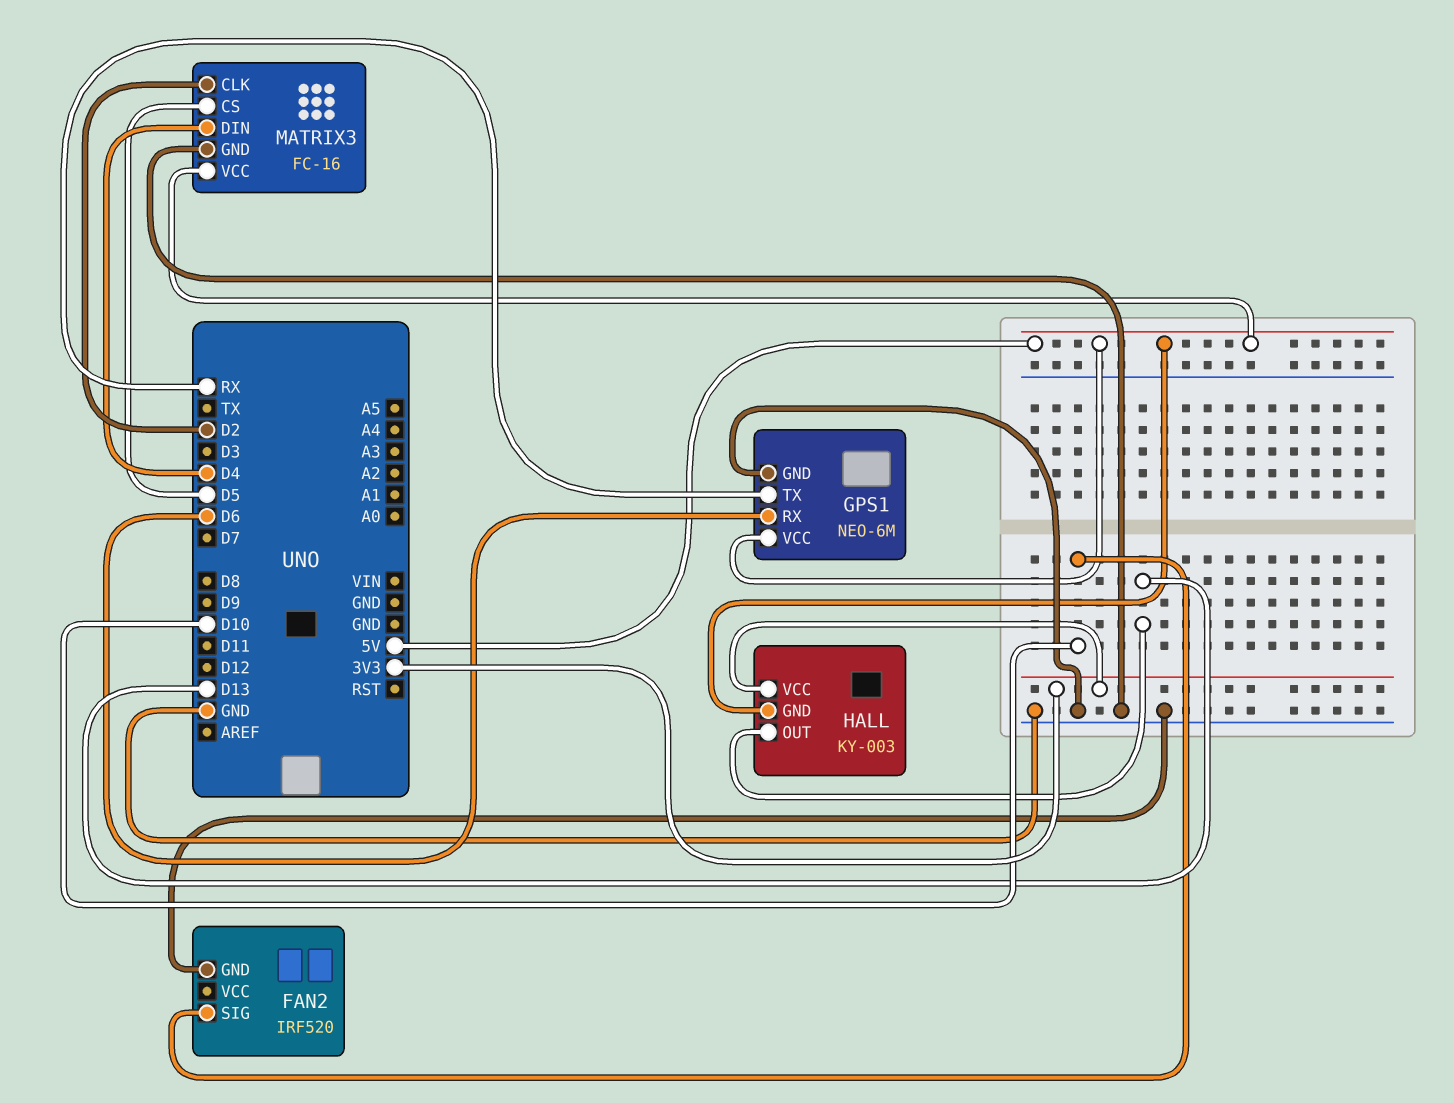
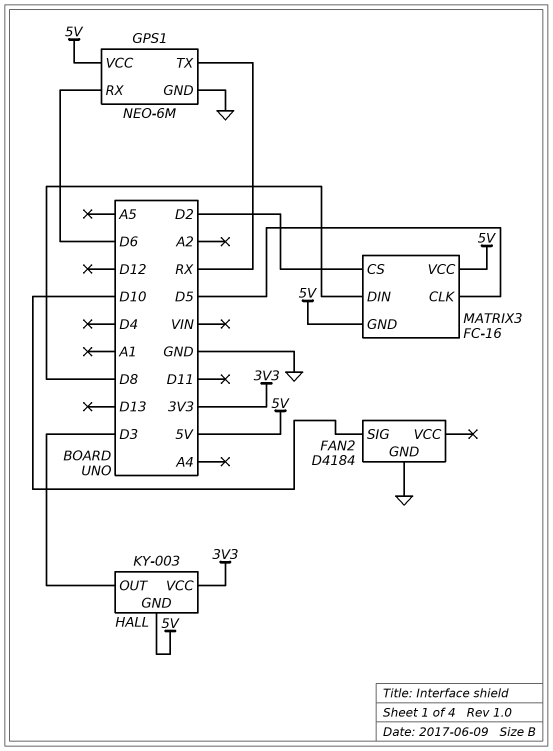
FAN2: IRF520 -> D4184
HALL pin OUT: D13 -> D3
MATRIX3 pin CLK: D2 -> D5
MATRIX3 pin CS: D5 -> D2
MATRIX3 pin DIN: D4 -> D8
MATRIX3 pin GND: GND -> 5V

